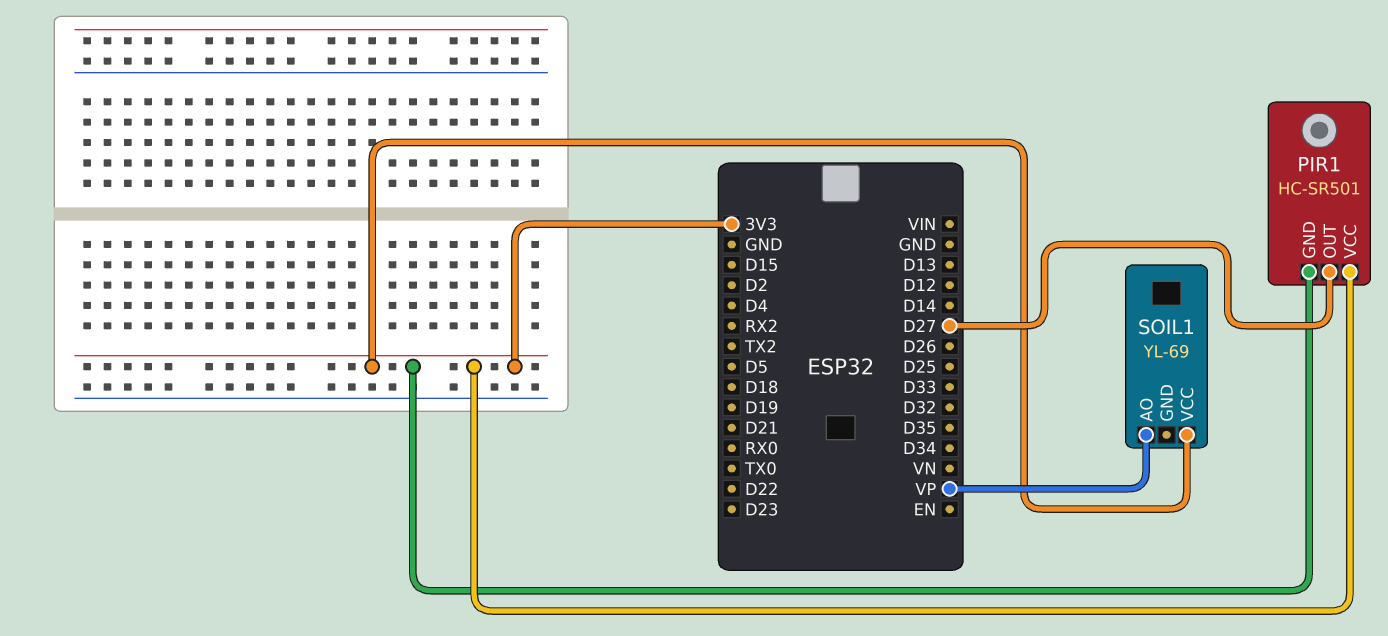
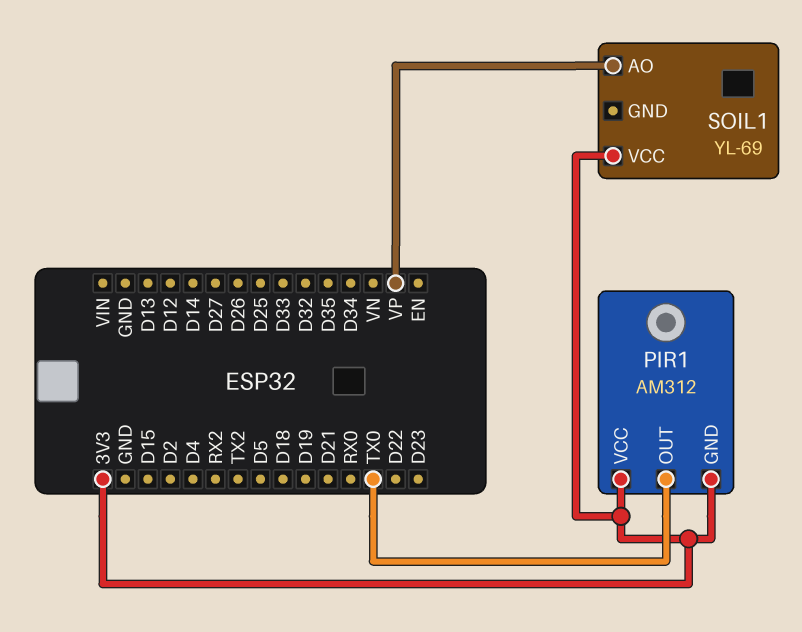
PIR1: HC-SR501 -> AM312
PIR1 pin OUT: D27 -> TX0

